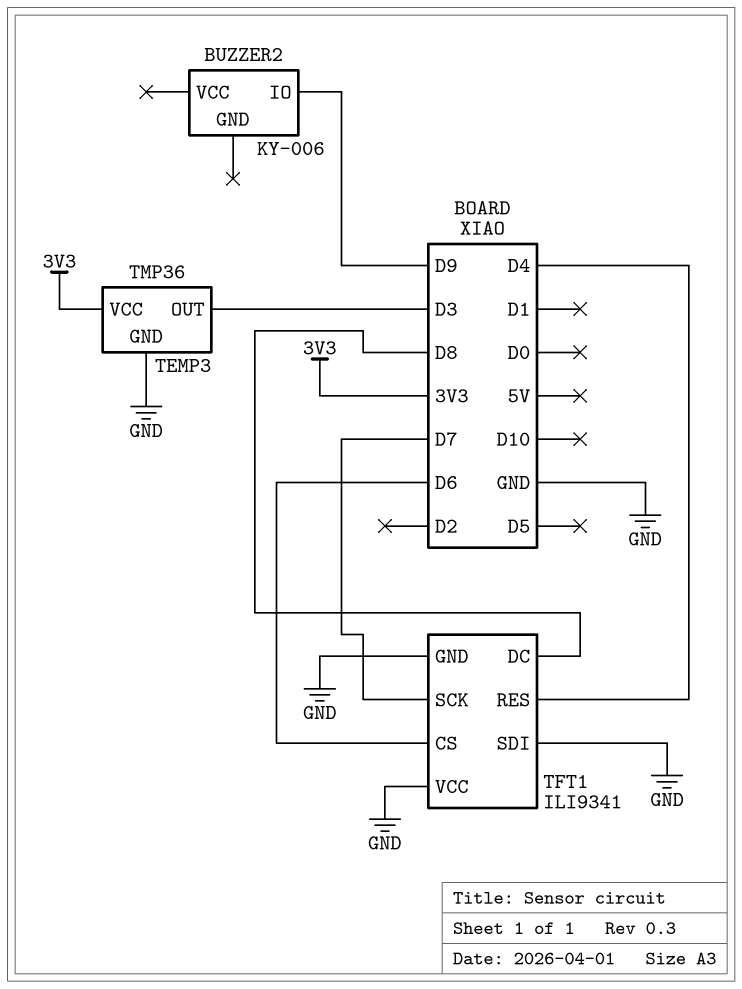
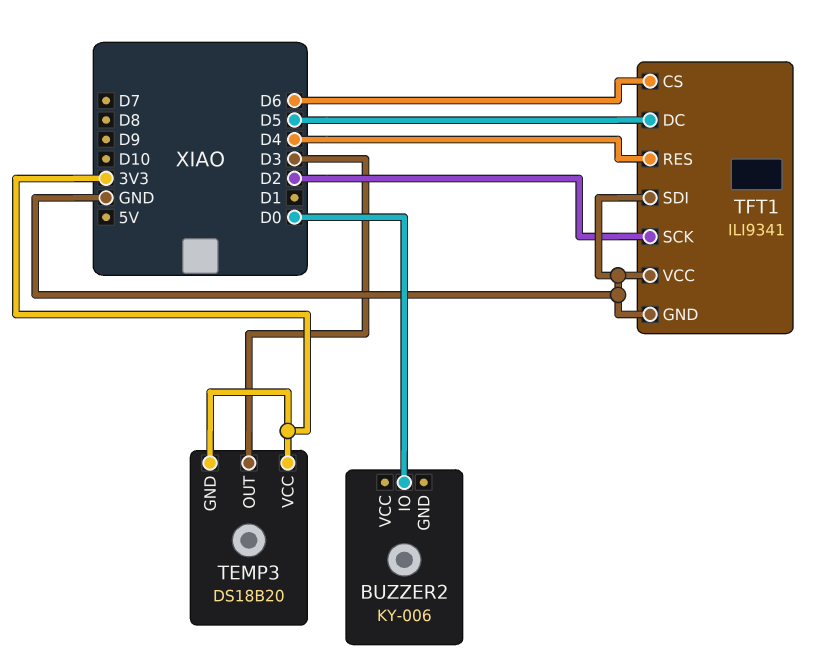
BUZZER2 pin IO: D9 -> D0
TEMP3: TMP36 -> DS18B20
TEMP3 pin GND: GND -> 3V3
TFT1 pin DC: D8 -> D5
TFT1 pin SCK: D7 -> D2

